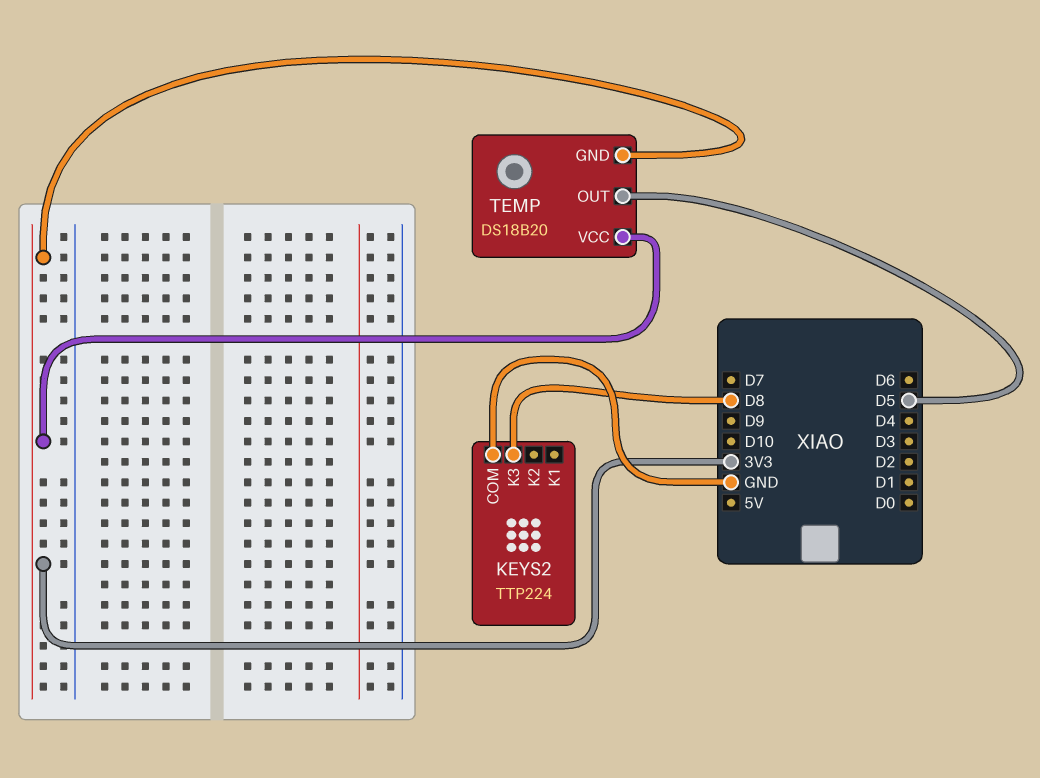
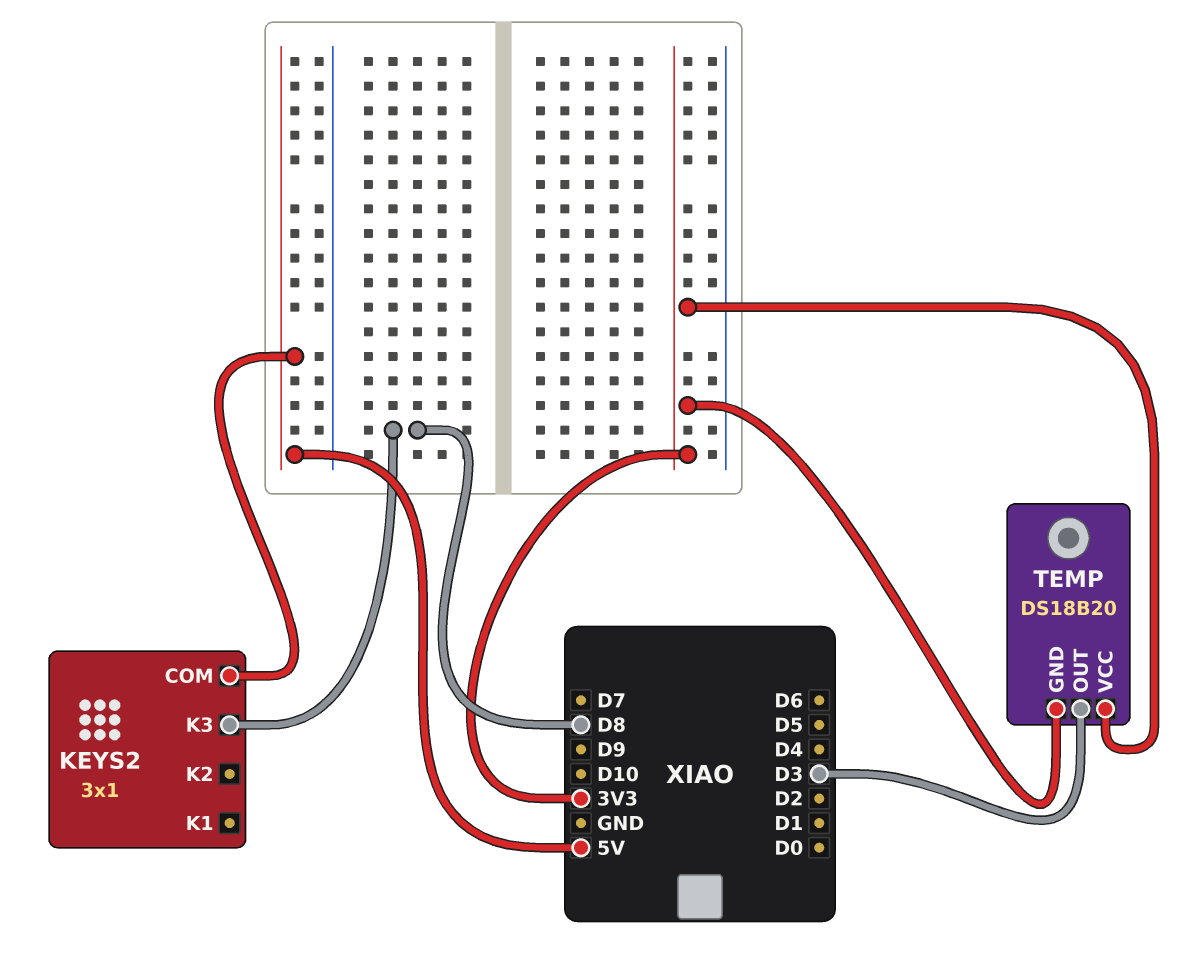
KEYS2: TTP224 -> 3x1
KEYS2 pin COM: GND -> 5V
TEMP pin OUT: D5 -> D3

